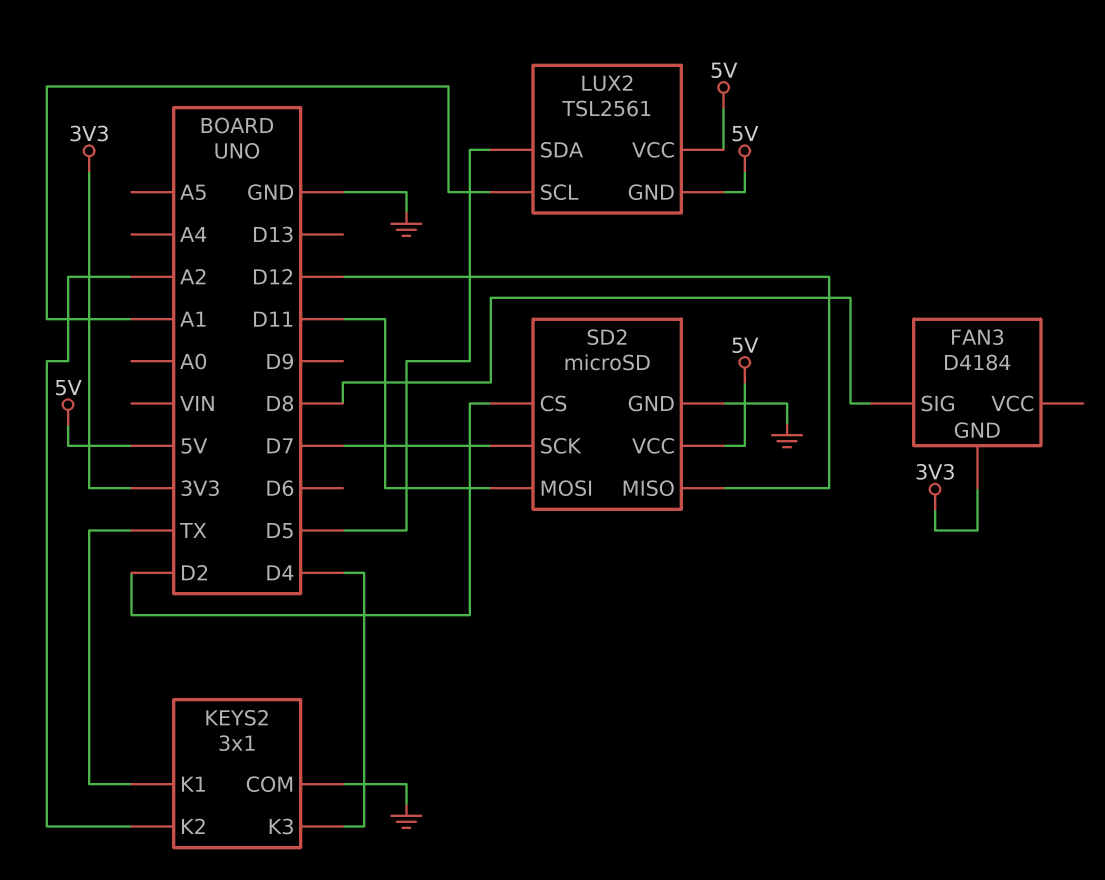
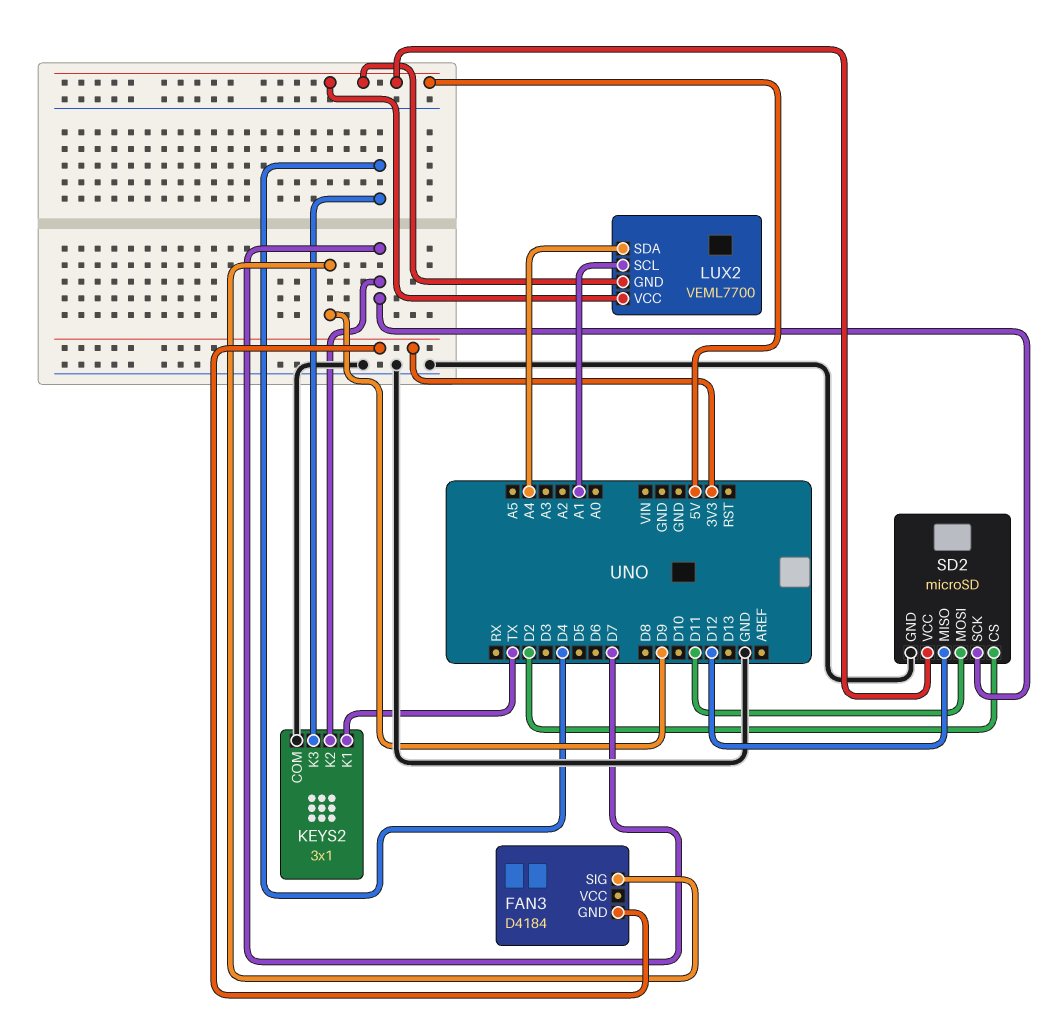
FAN3 pin SIG: D8 -> D9
KEYS2 pin K2: A2 -> D7
LUX2: TSL2561 -> VEML7700
LUX2 pin SDA: D5 -> A4

